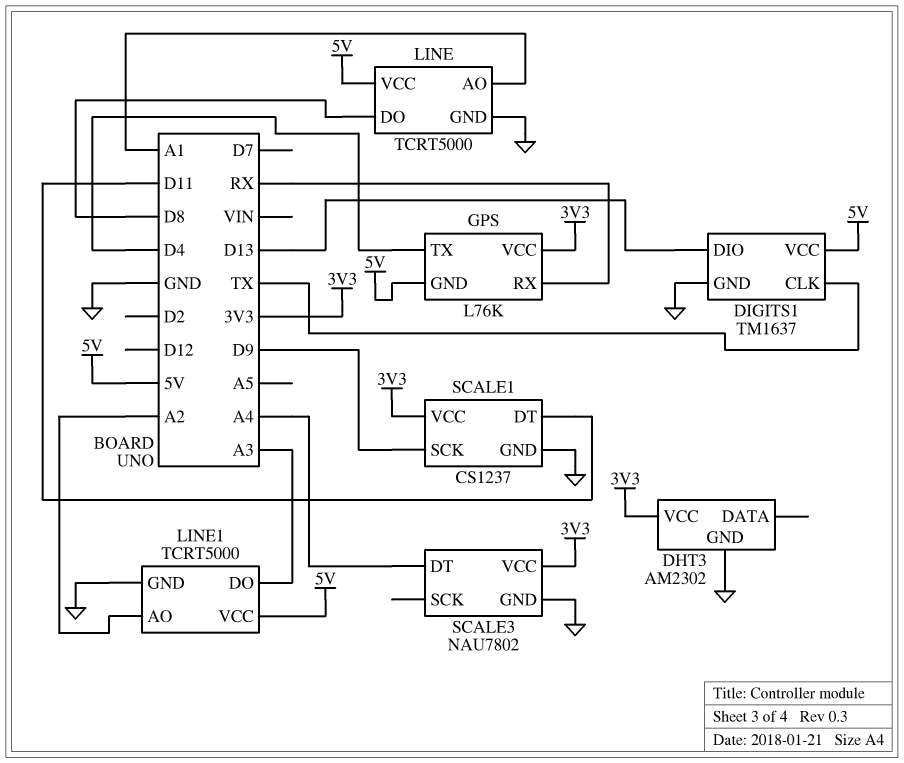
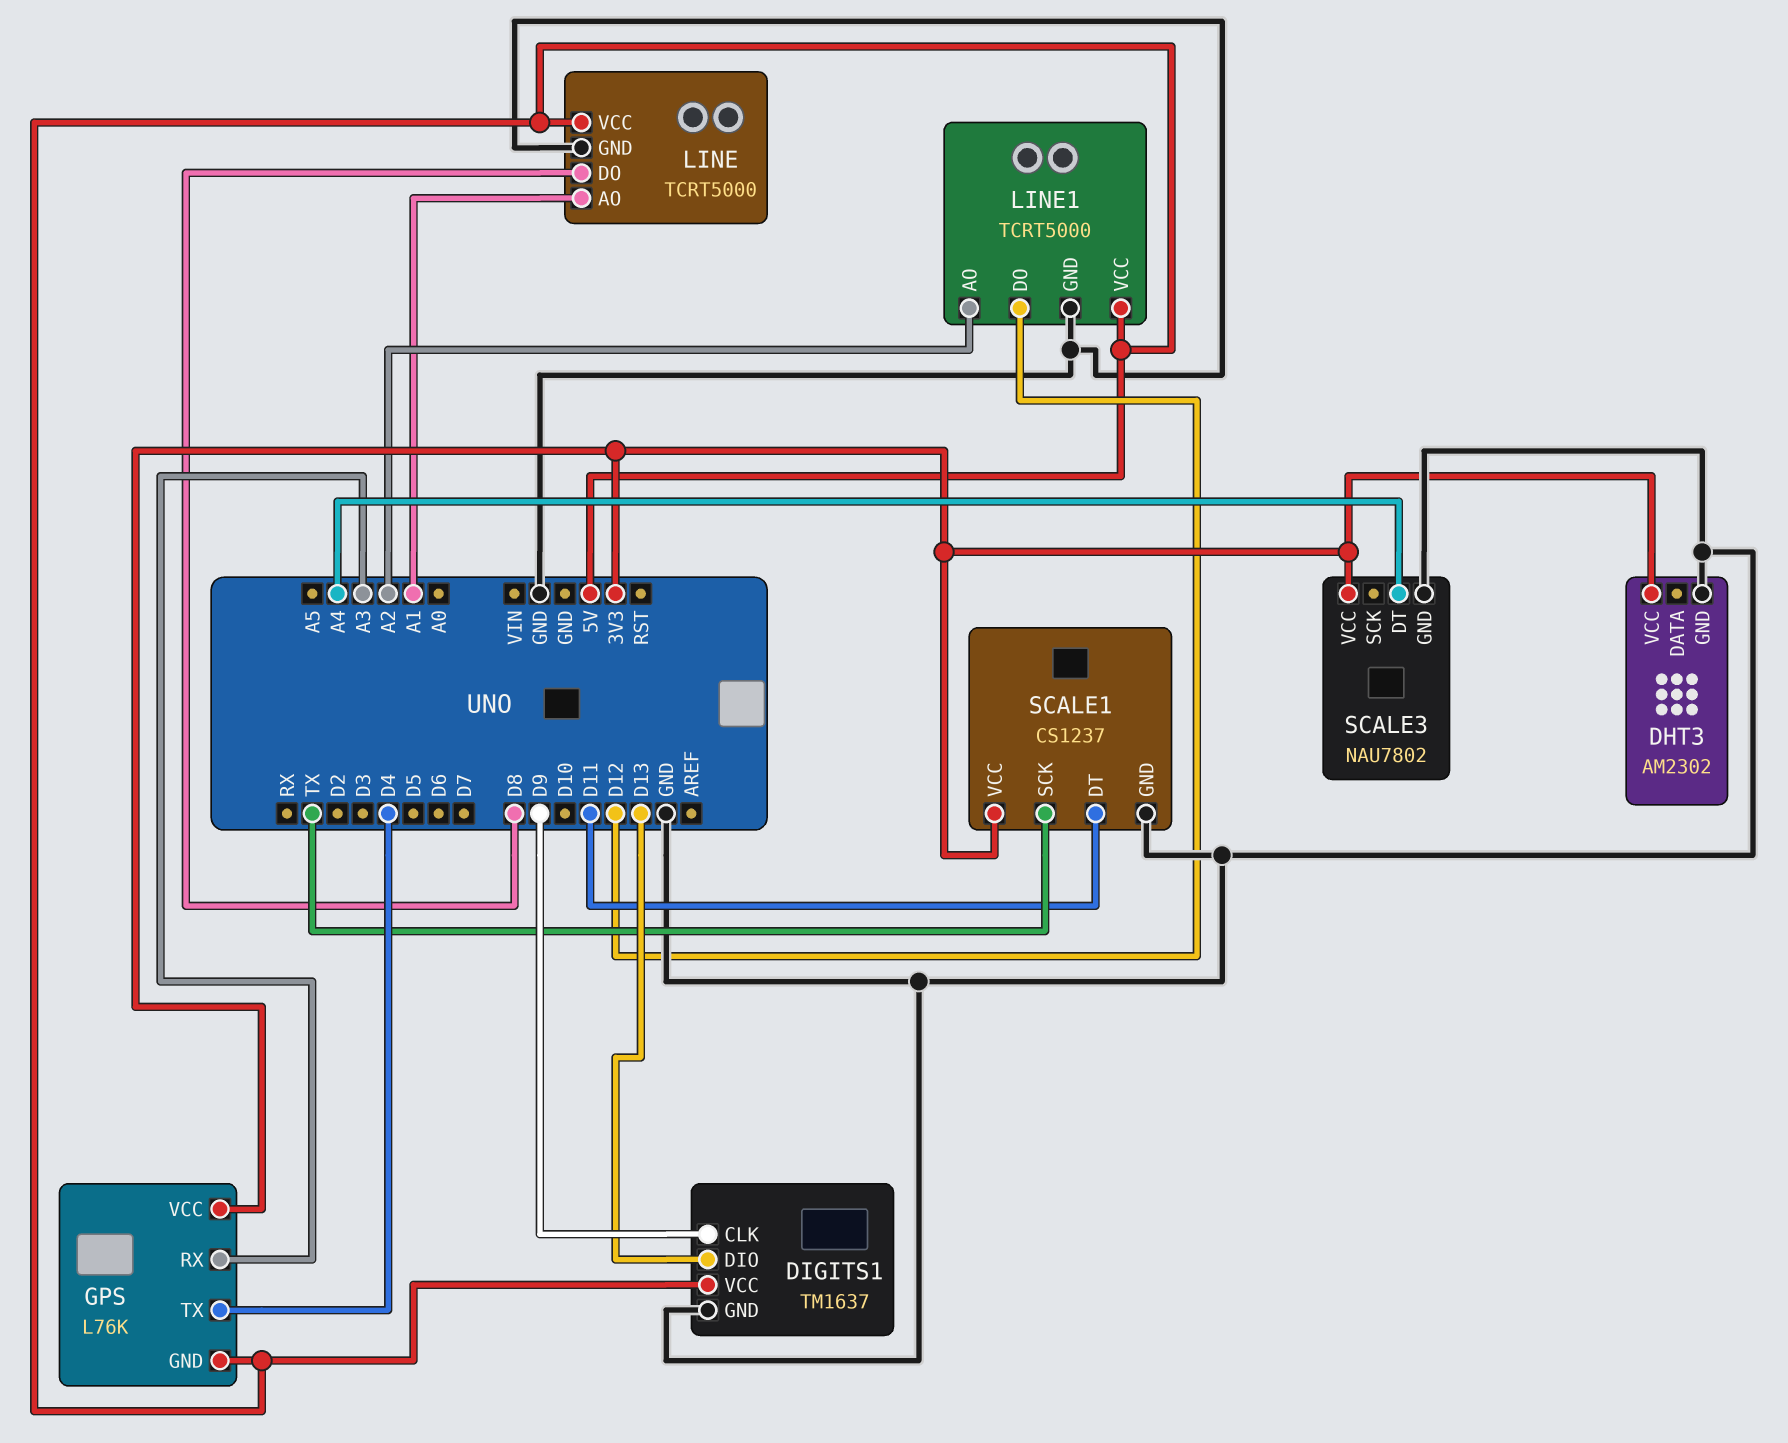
DIGITS1 pin CLK: TX -> D9
GPS pin RX: RX -> A3
LINE1 pin DO: A3 -> D12
SCALE1 pin SCK: D9 -> TX

